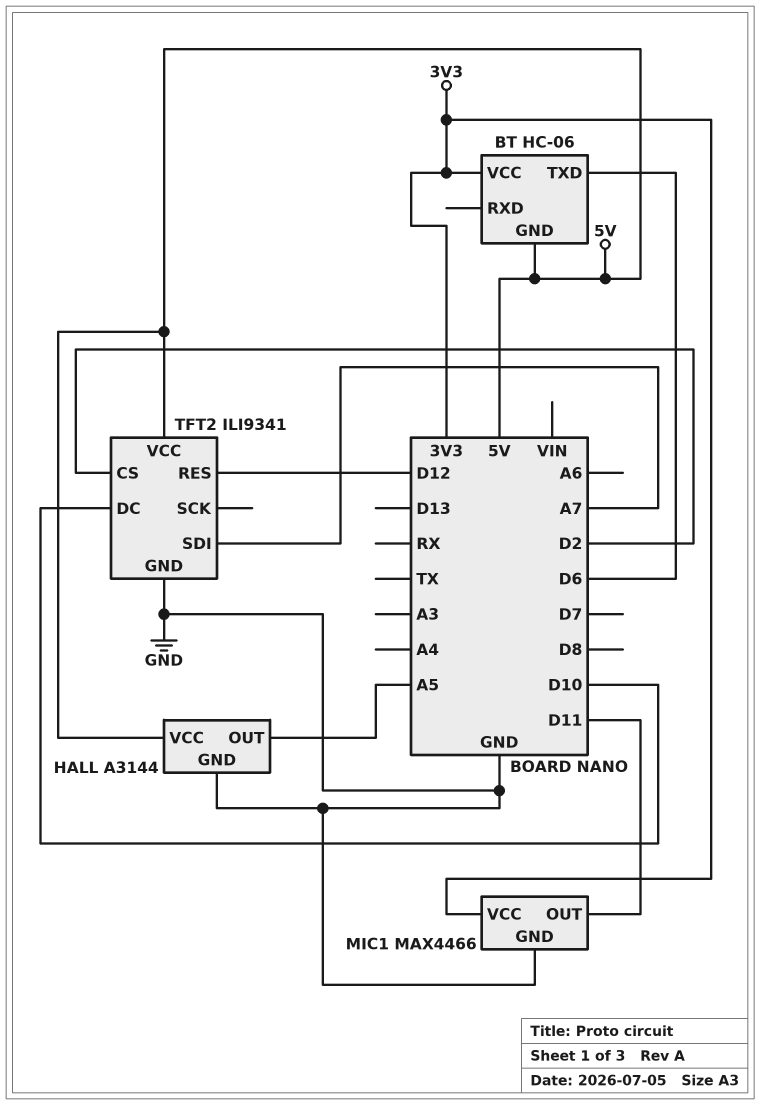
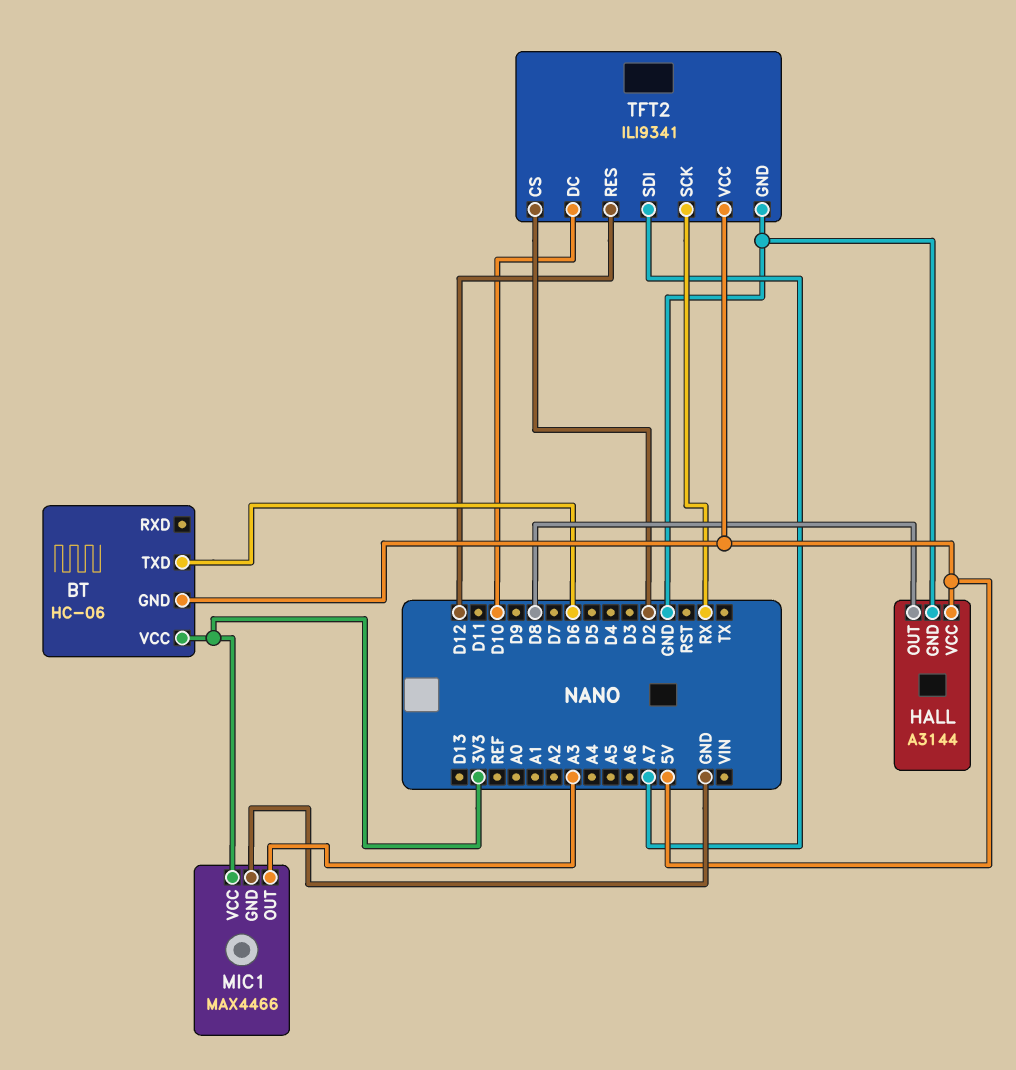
HALL pin OUT: A5 -> D8
MIC1 pin OUT: D11 -> A3
TFT2 pin SCK: none -> RX

